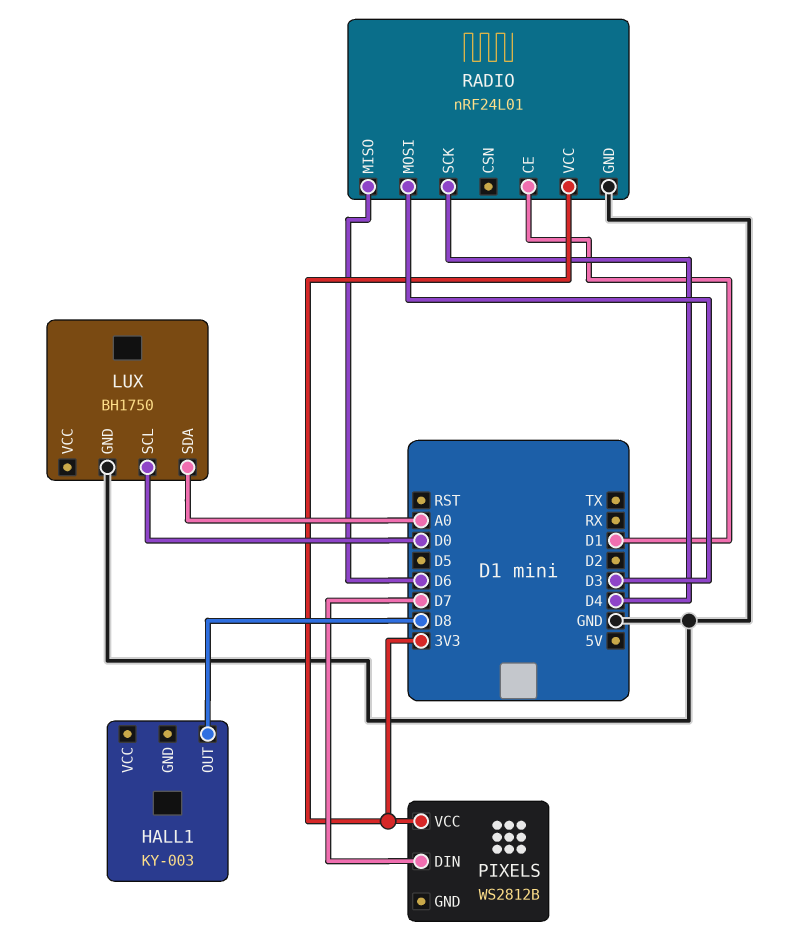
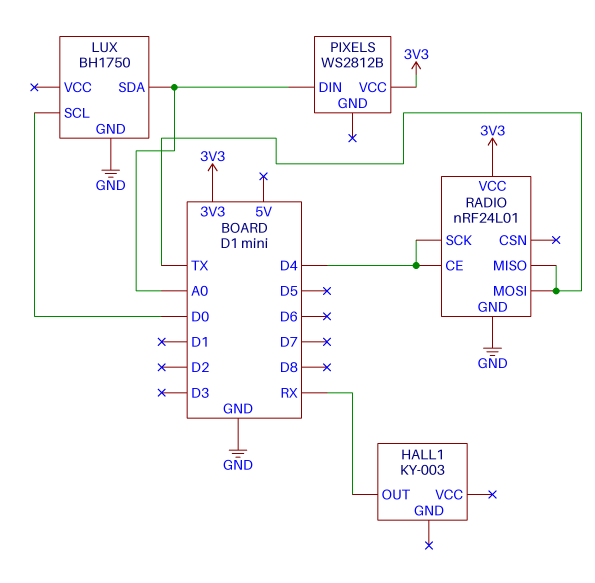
HALL1 pin OUT: D8 -> RX
PIXELS pin DIN: D7 -> A0
RADIO pin CE: D1 -> D4
RADIO pin MISO: D6 -> TX
RADIO pin MOSI: D3 -> TX

